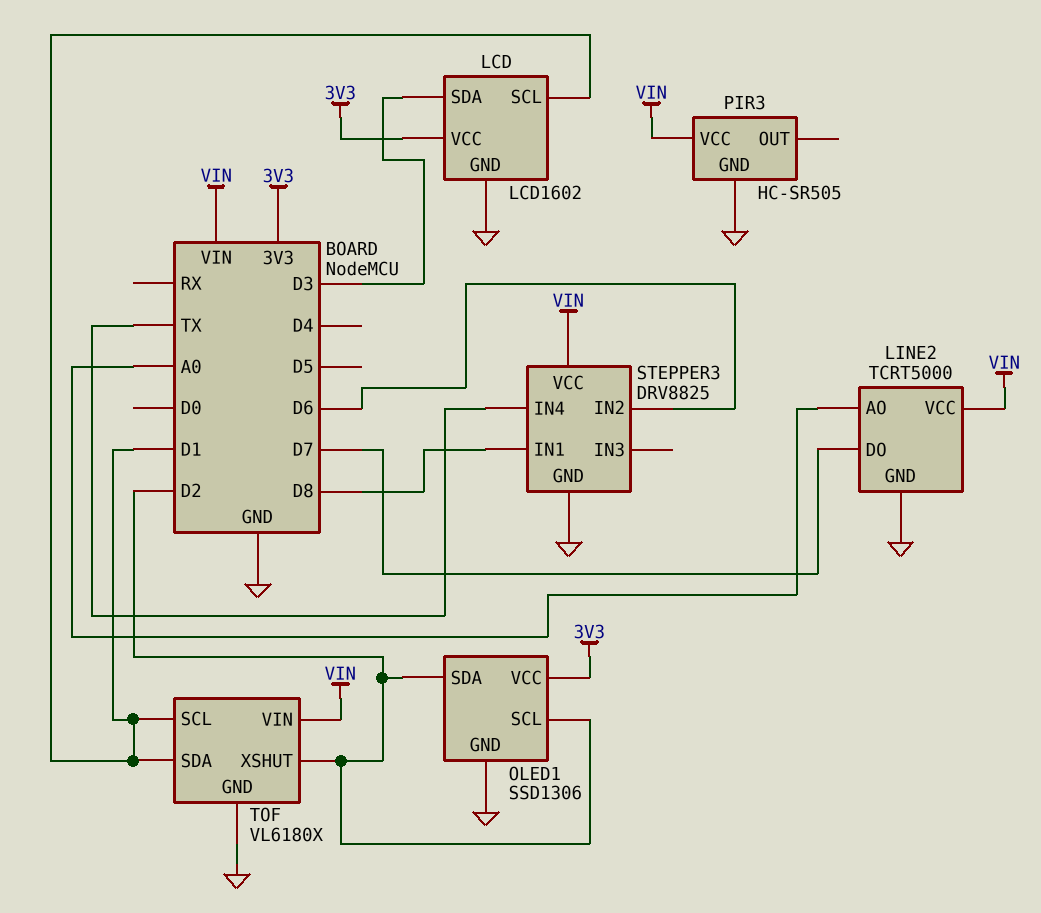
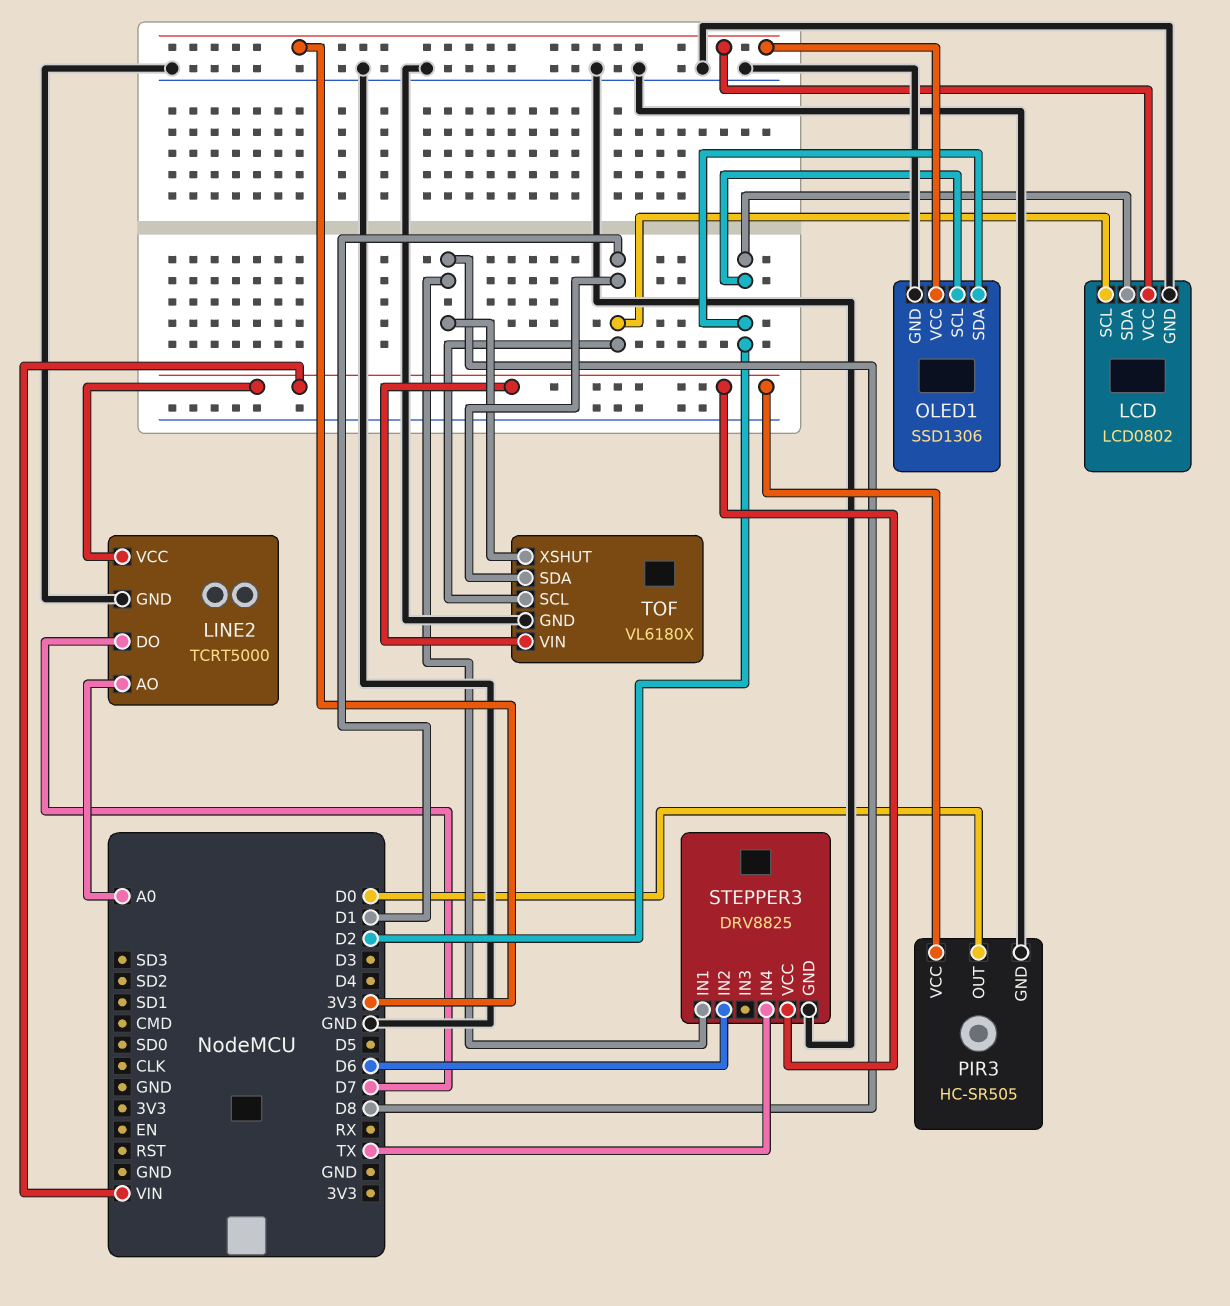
LCD: LCD1602 -> LCD0802
LCD pin SDA: D3 -> D2
PIR3 pin OUT: none -> D0
TOF pin XSHUT: D2 -> D8

